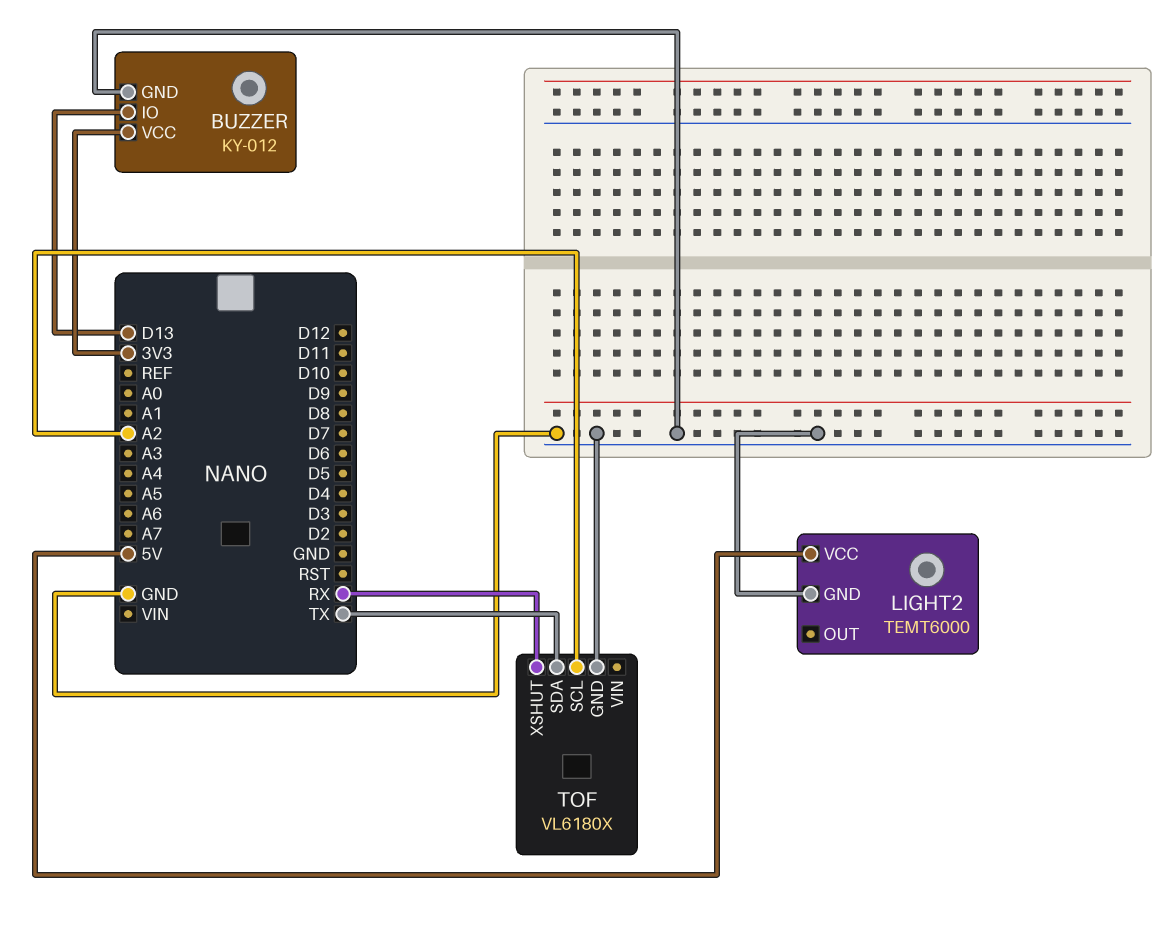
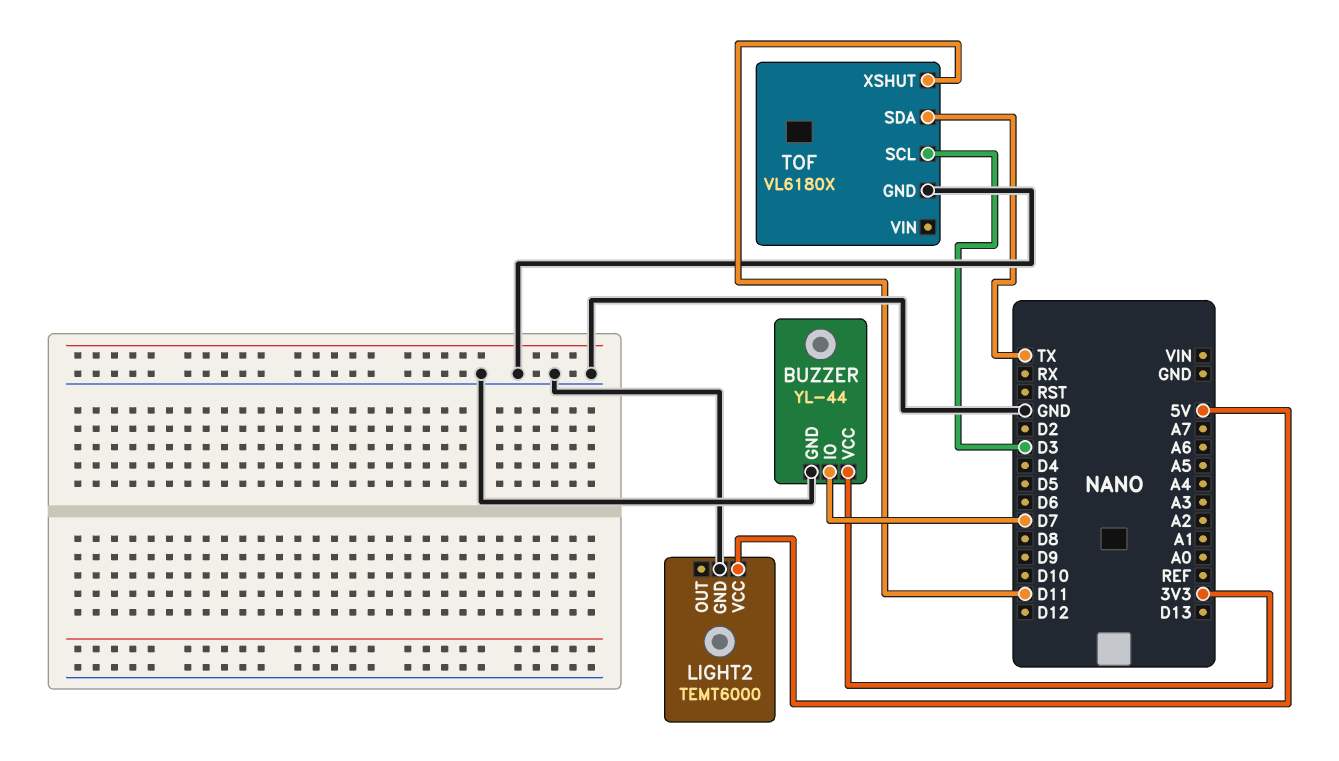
BUZZER: KY-012 -> YL-44
BUZZER pin IO: D13 -> D7
TOF pin SCL: A2 -> D3
TOF pin XSHUT: RX -> D11

